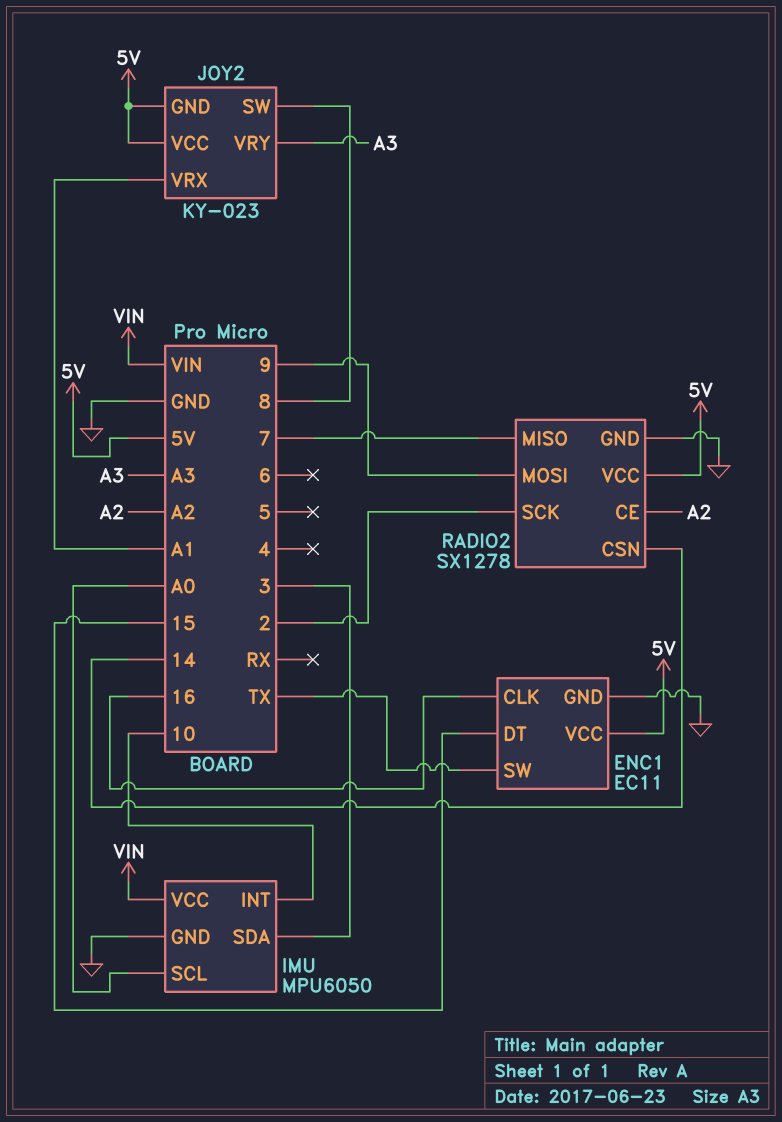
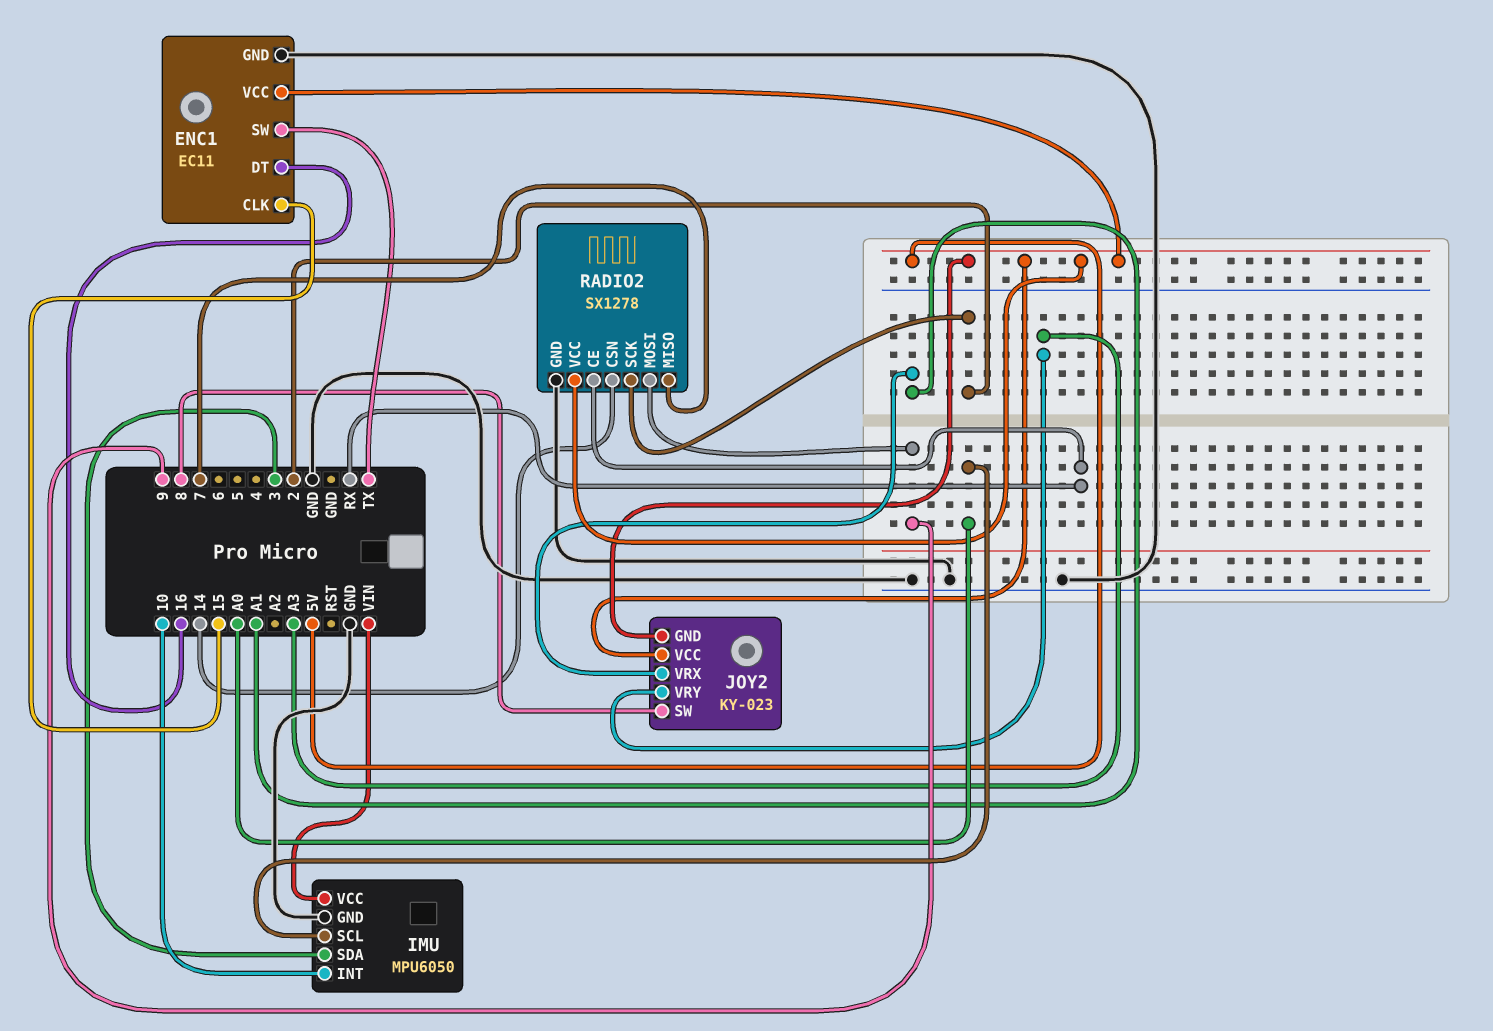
ENC1 pin CLK: 16 -> 15
ENC1 pin DT: 15 -> 16
RADIO2 pin CE: A2 -> RX

